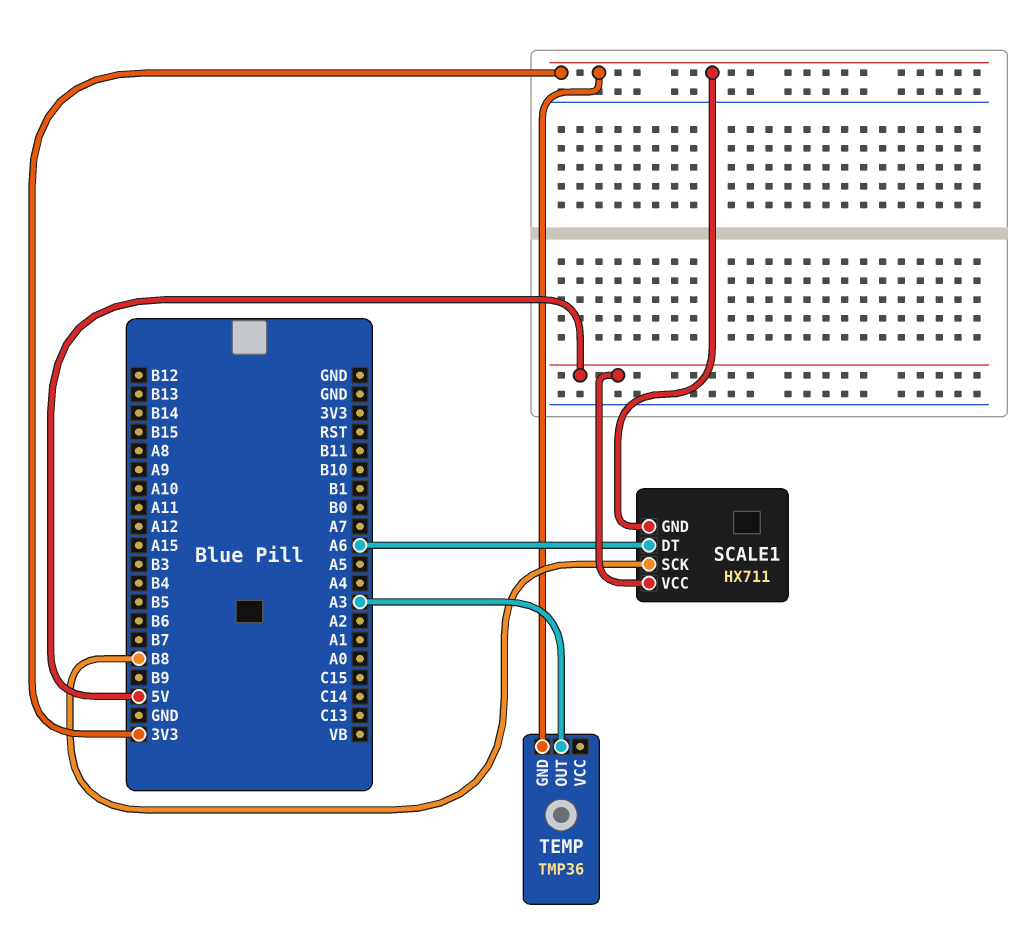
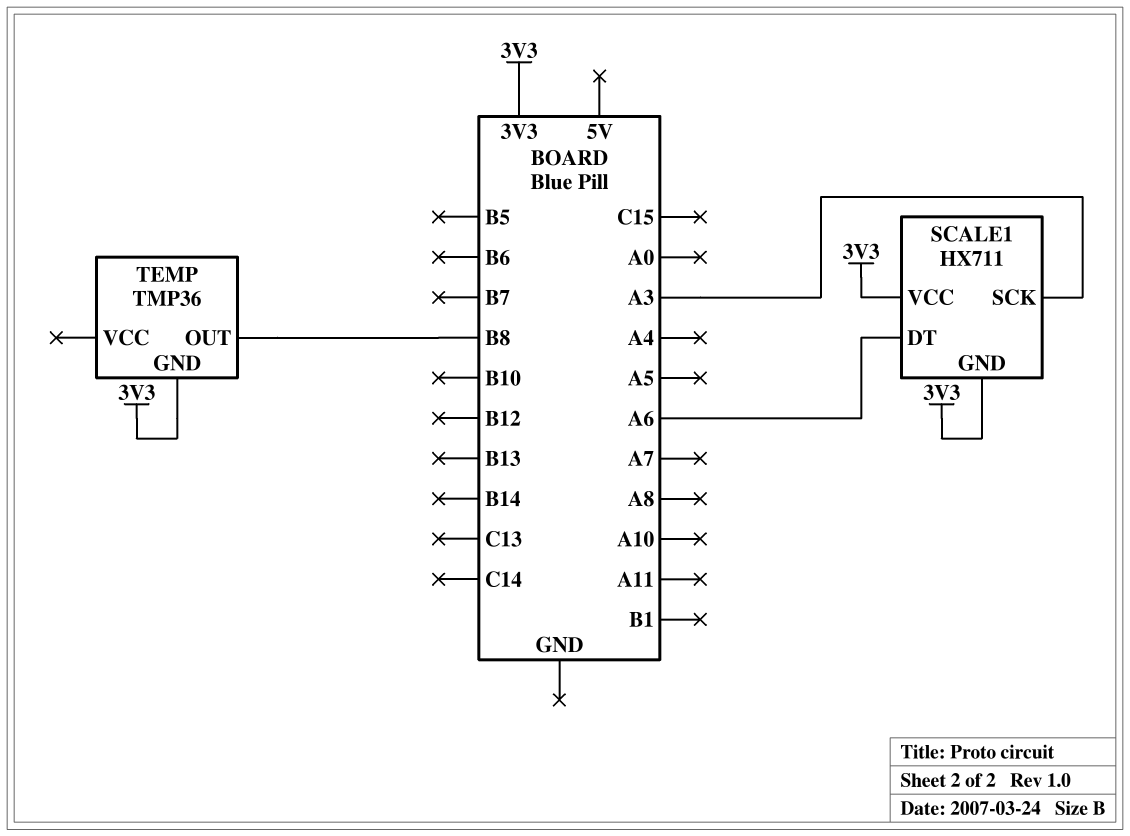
SCALE1 pin SCK: B8 -> A3
SCALE1 pin VCC: 5V -> 3V3
TEMP pin OUT: A3 -> B8

